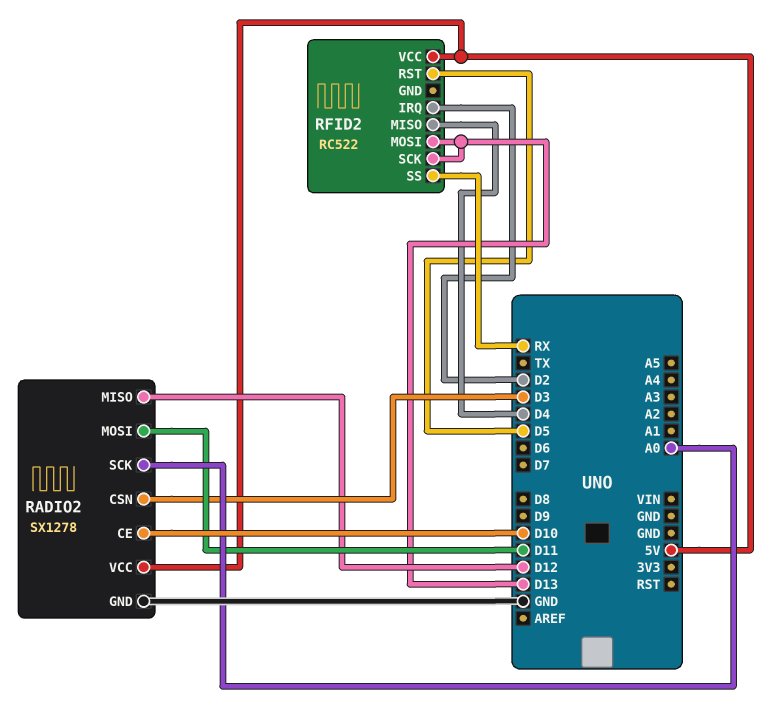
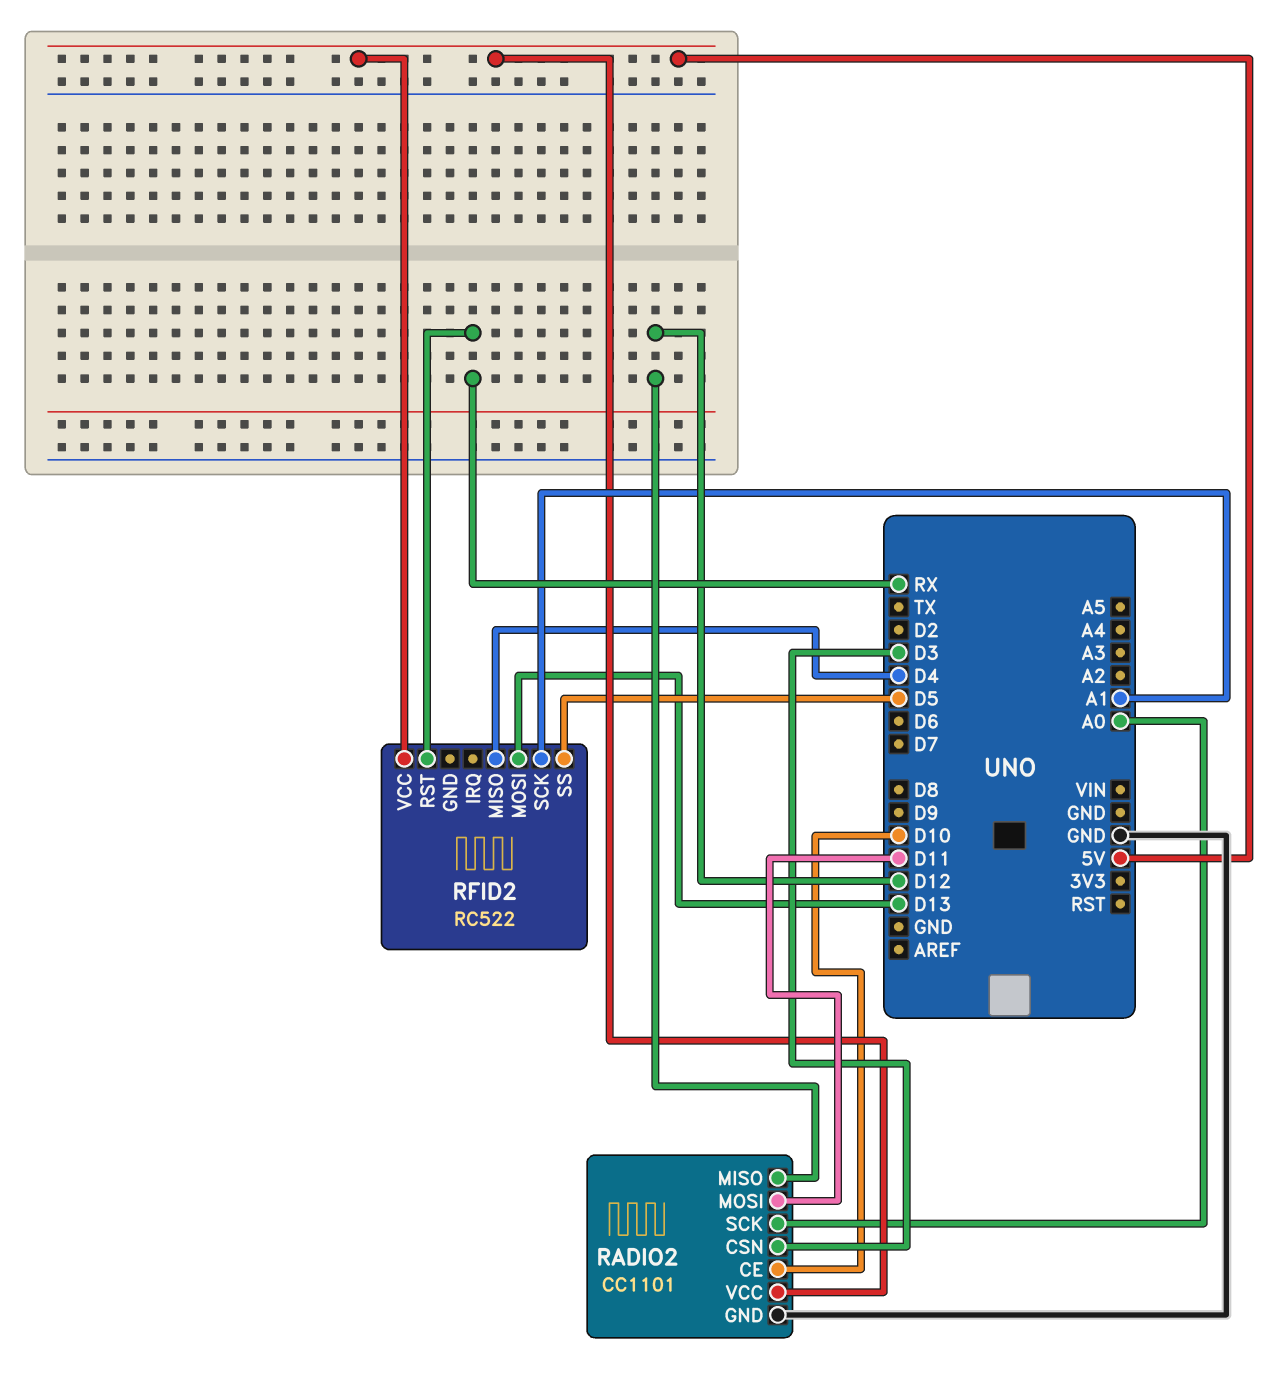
RADIO2: SX1278 -> CC1101
RFID2 pin IRQ: D2 -> none
RFID2 pin RST: D5 -> RX
RFID2 pin SCK: D13 -> A1
RFID2 pin SS: RX -> D5

